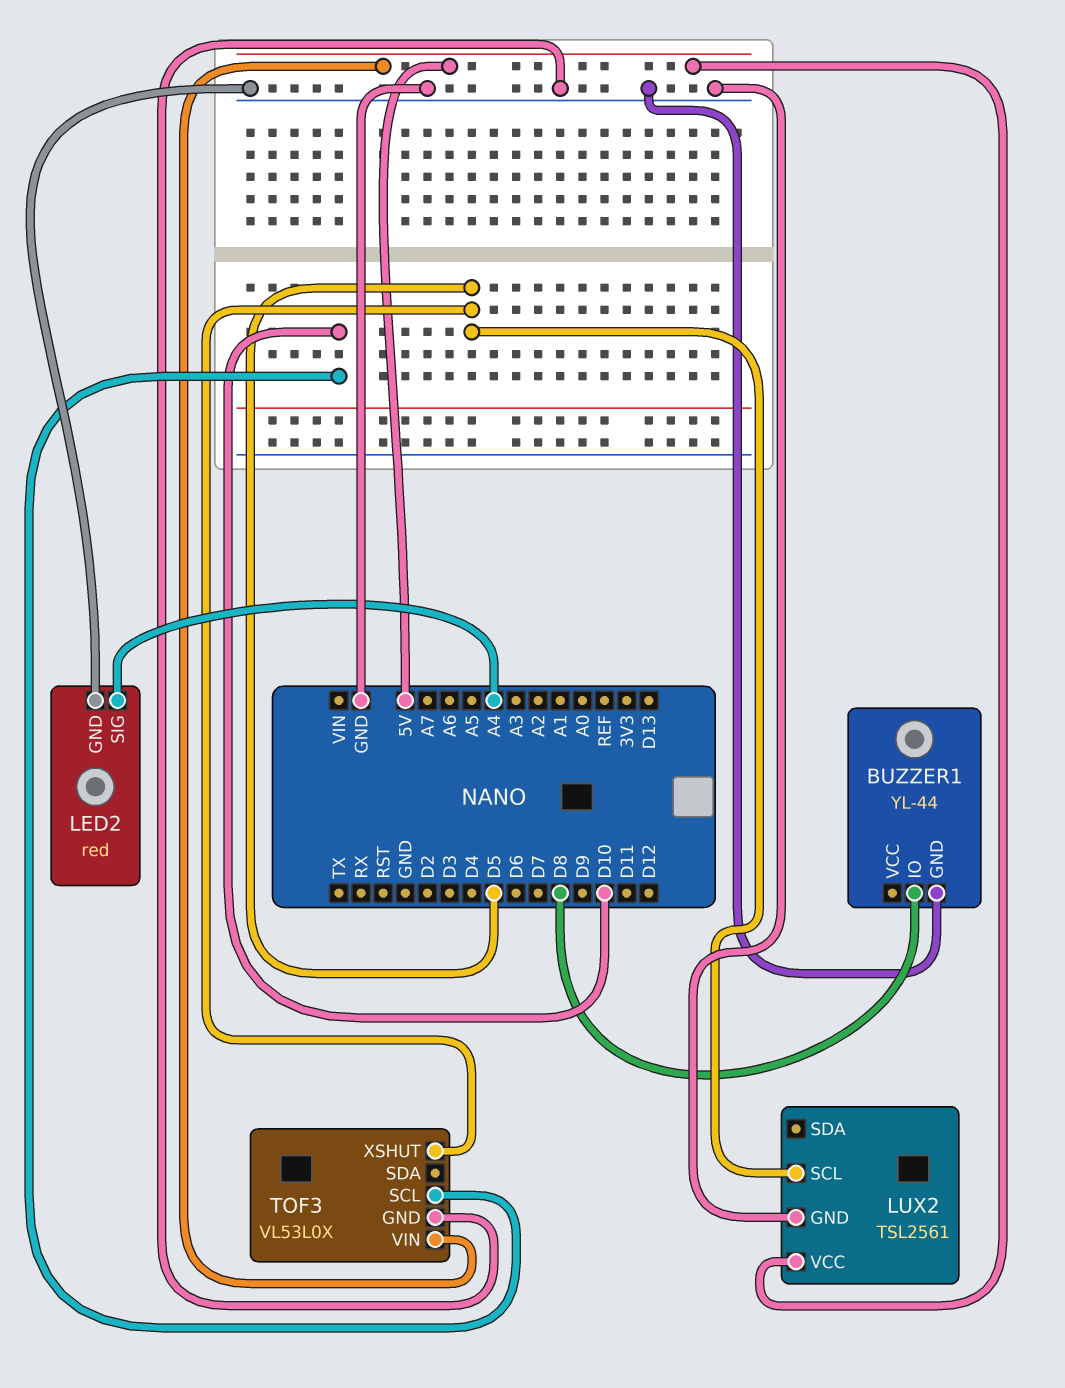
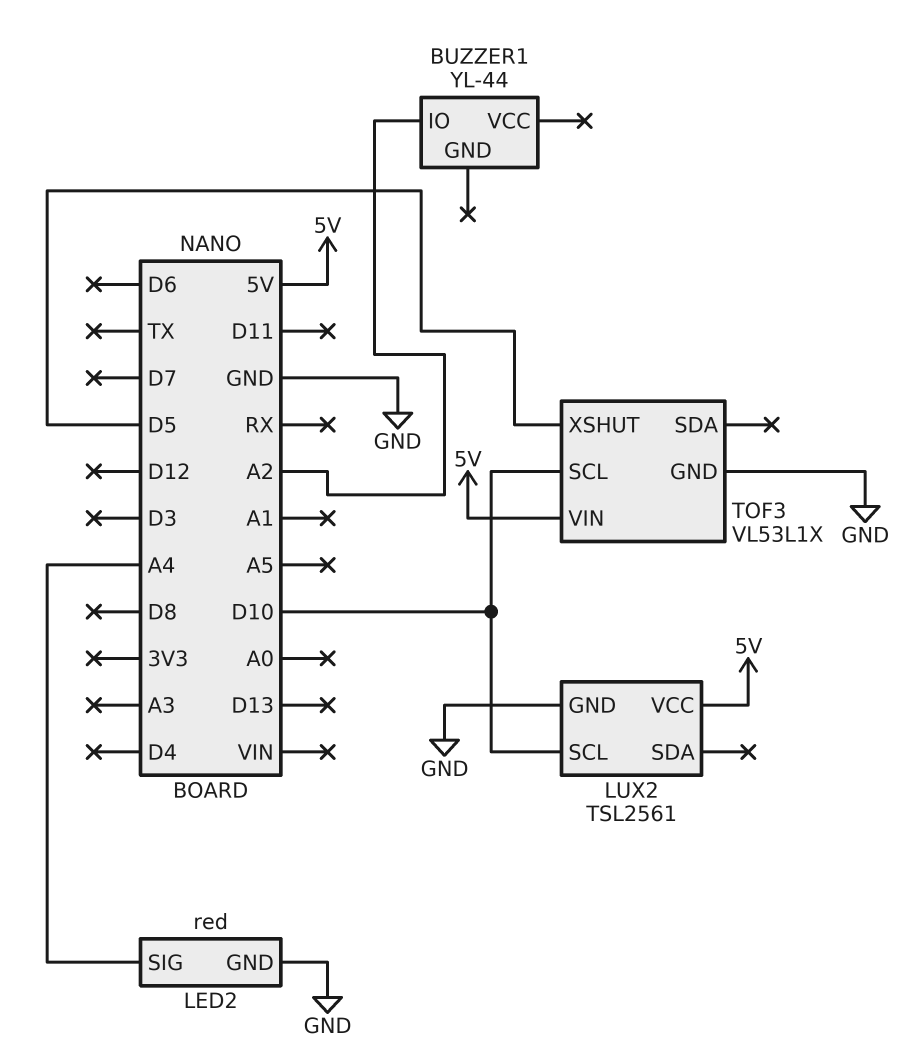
BUZZER1 pin GND: GND -> none
BUZZER1 pin IO: D8 -> A2
LUX2 pin SCL: D5 -> D10
TOF3: VL53L0X -> VL53L1X

